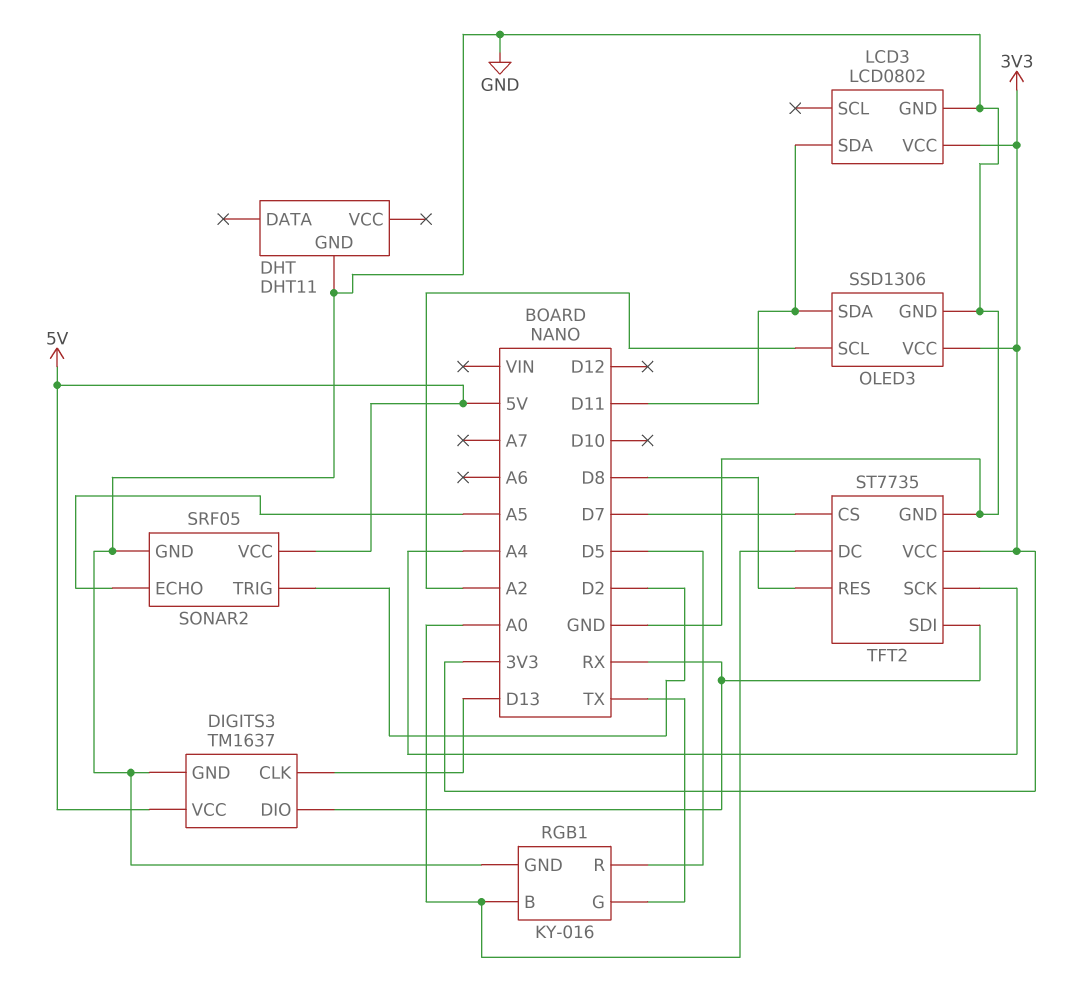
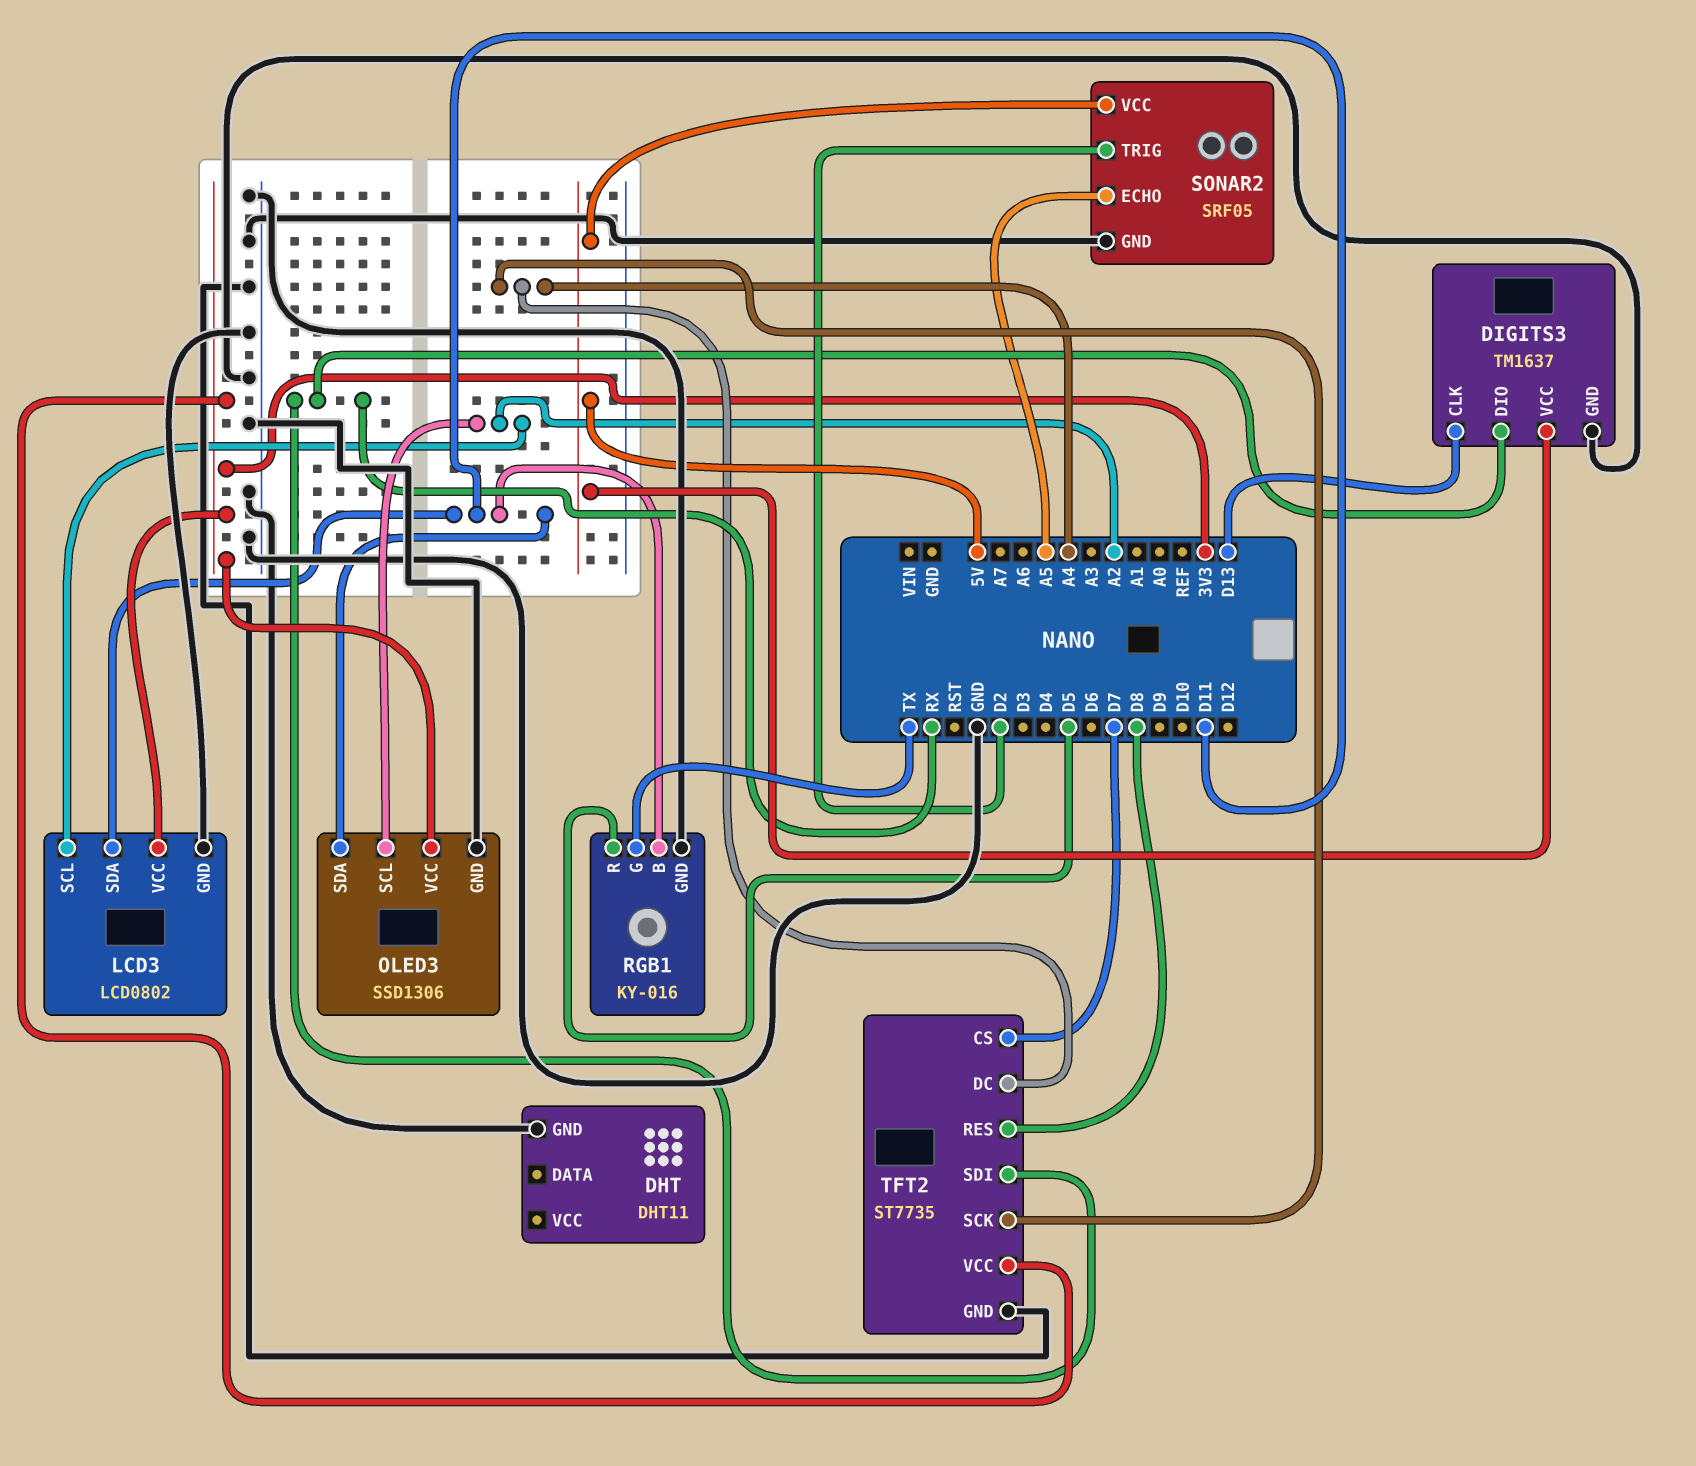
LCD3 pin SCL: none -> A2
RGB1 pin B: A0 -> D11
TFT2 pin DC: A0 -> A4

